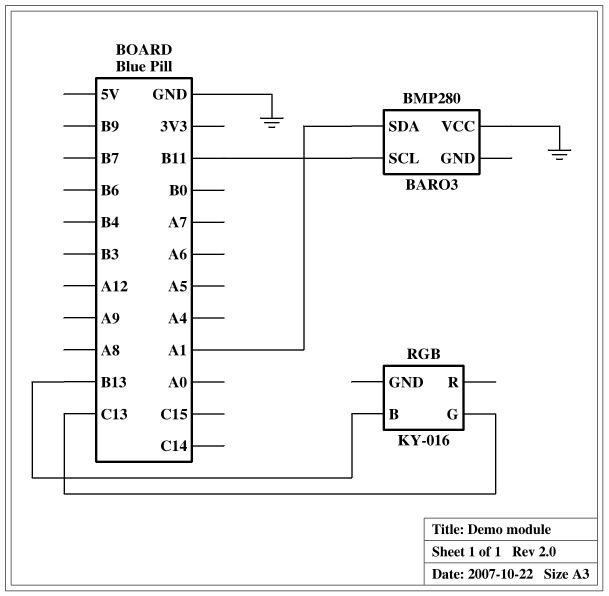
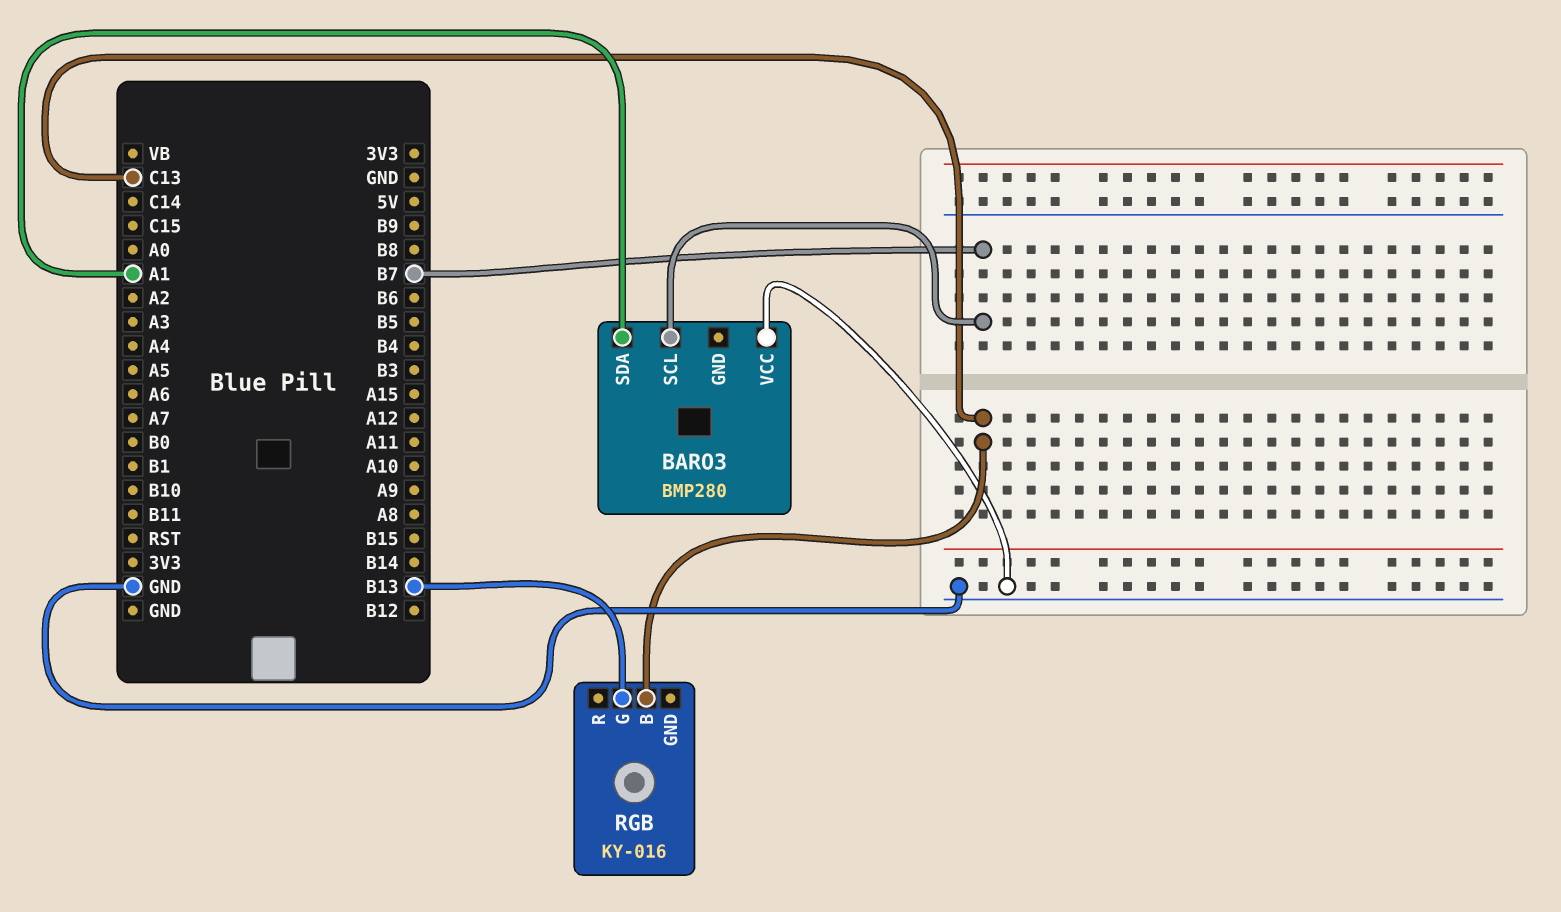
BARO3 pin SCL: B11 -> B7
RGB pin B: B13 -> C13
RGB pin G: C13 -> B13

